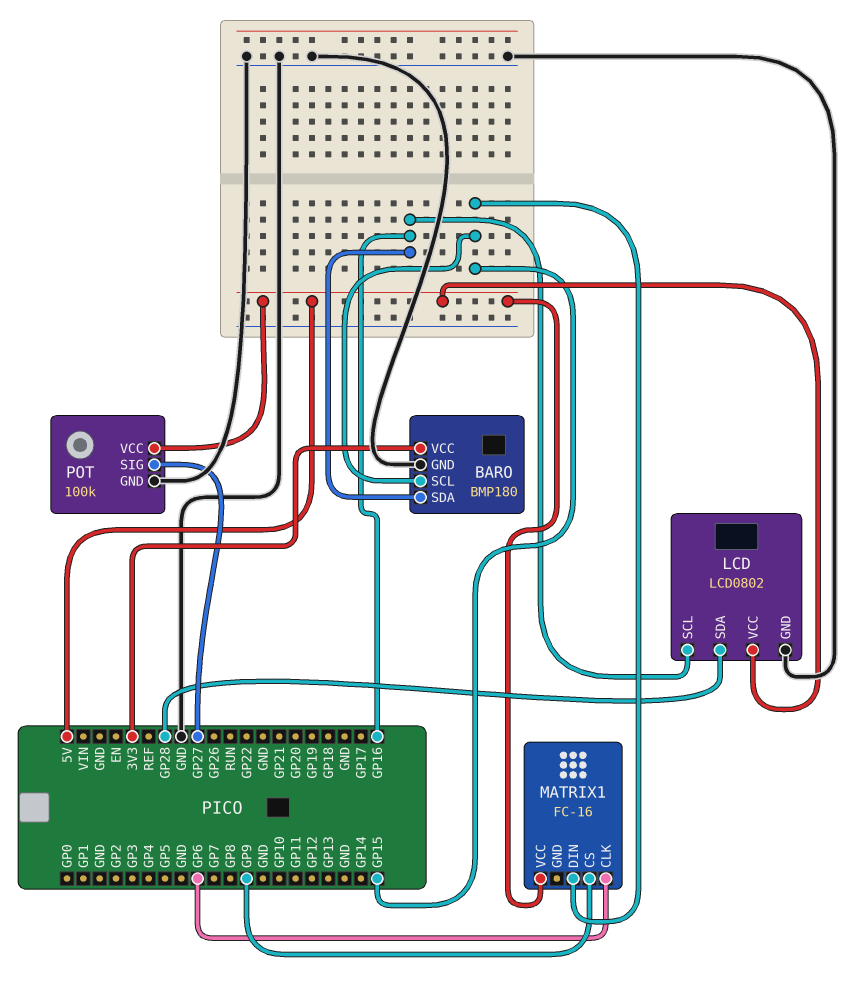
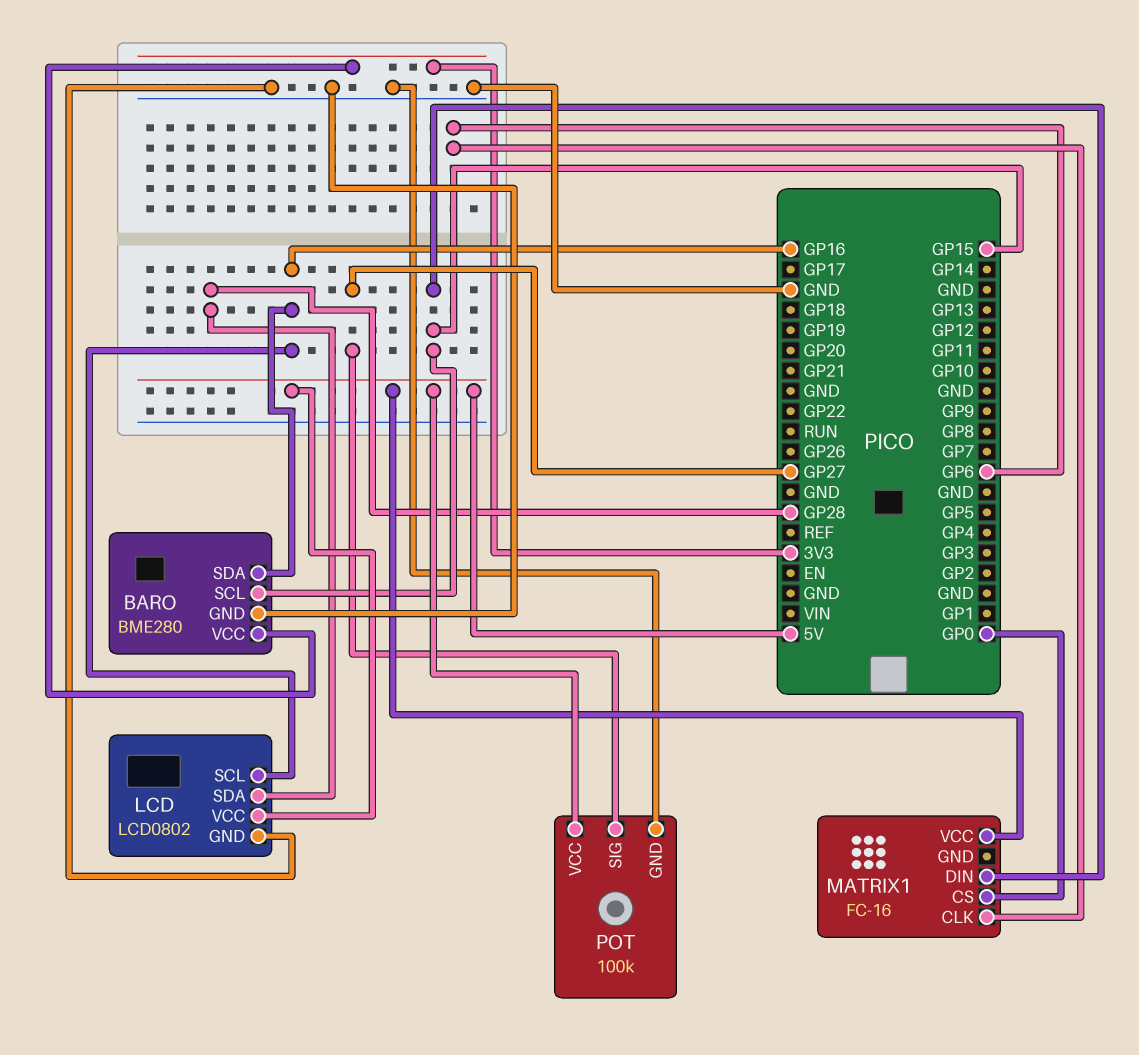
BARO: BMP180 -> BME280
MATRIX1 pin CS: GP9 -> GP0

